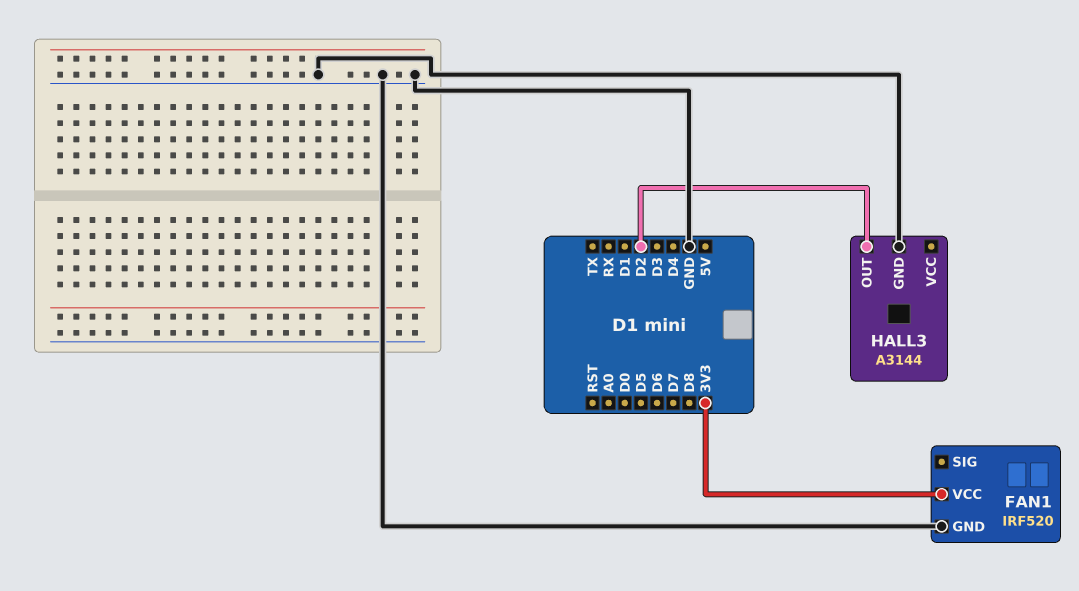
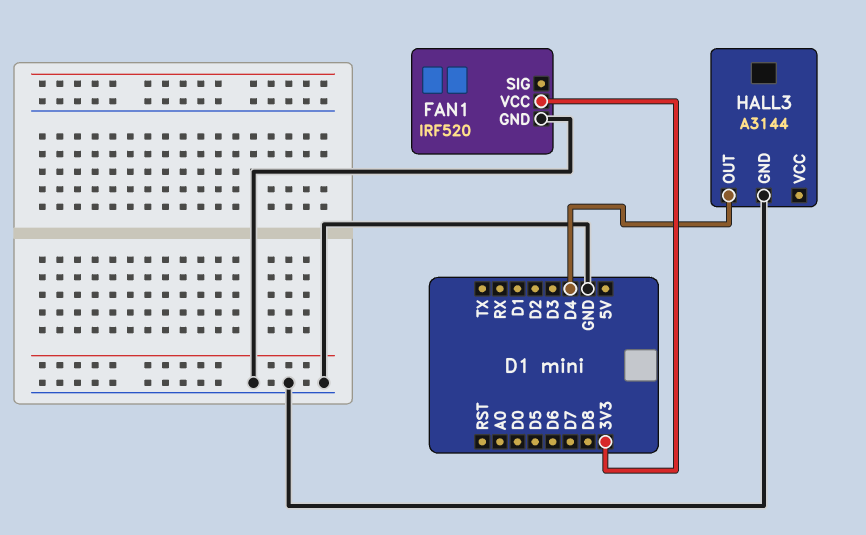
HALL3 pin OUT: D2 -> D4

